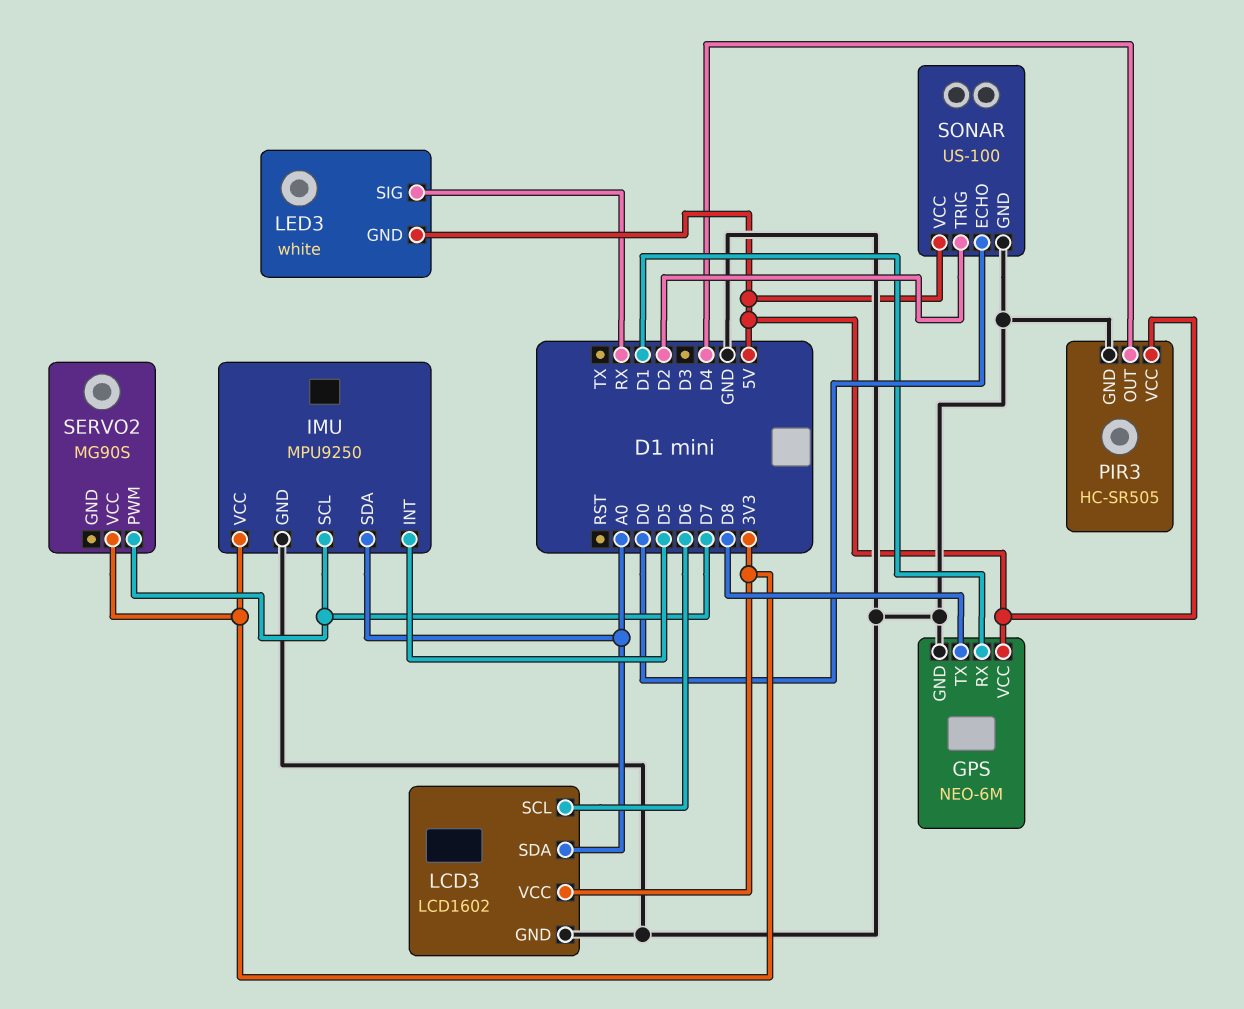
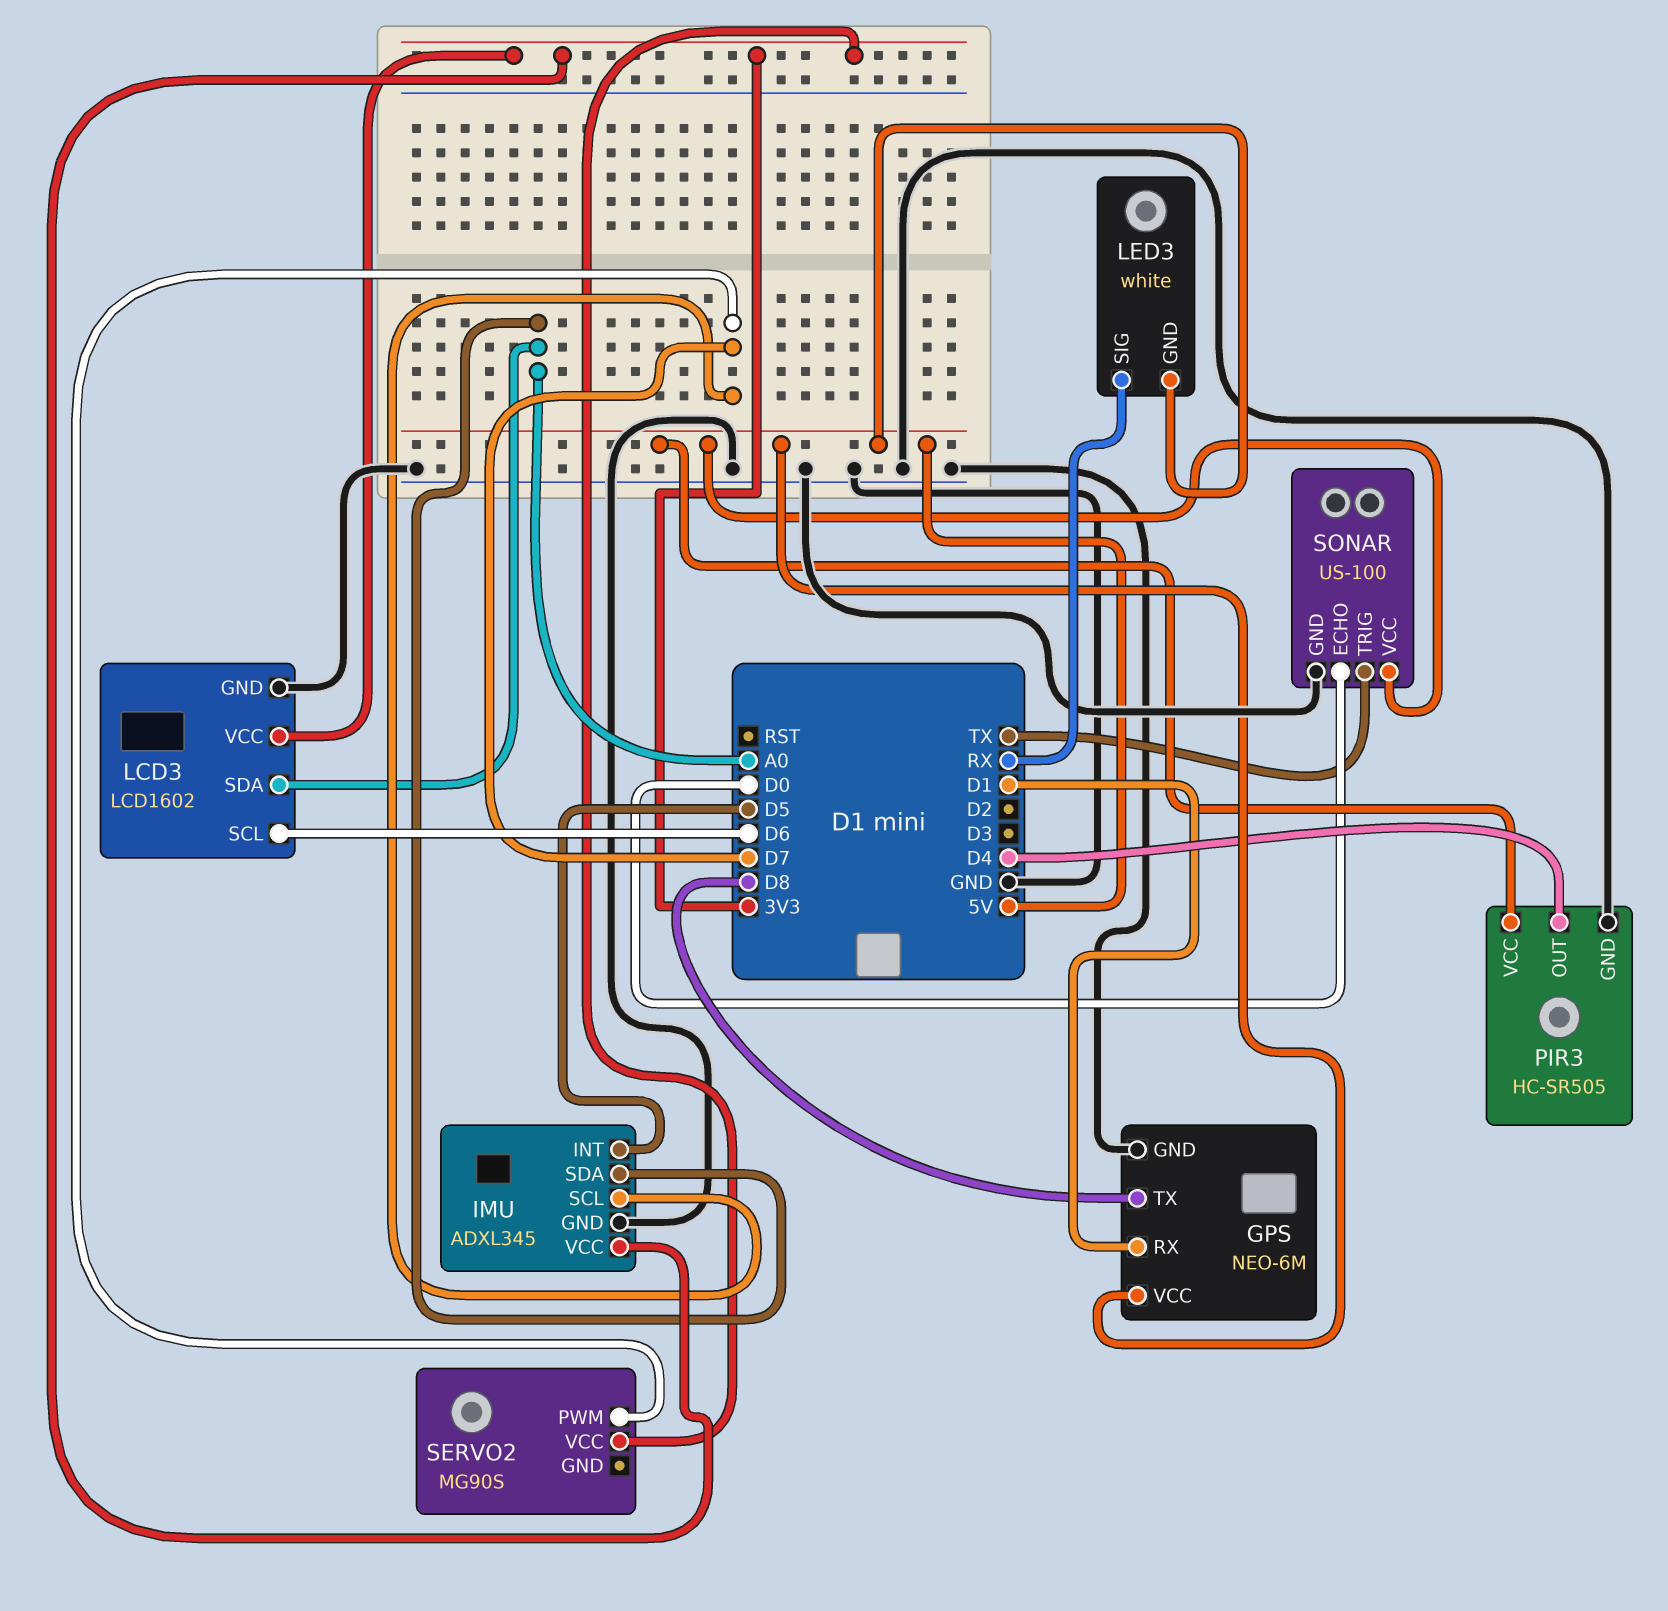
IMU: MPU9250 -> ADXL345
SONAR pin TRIG: D2 -> TX

